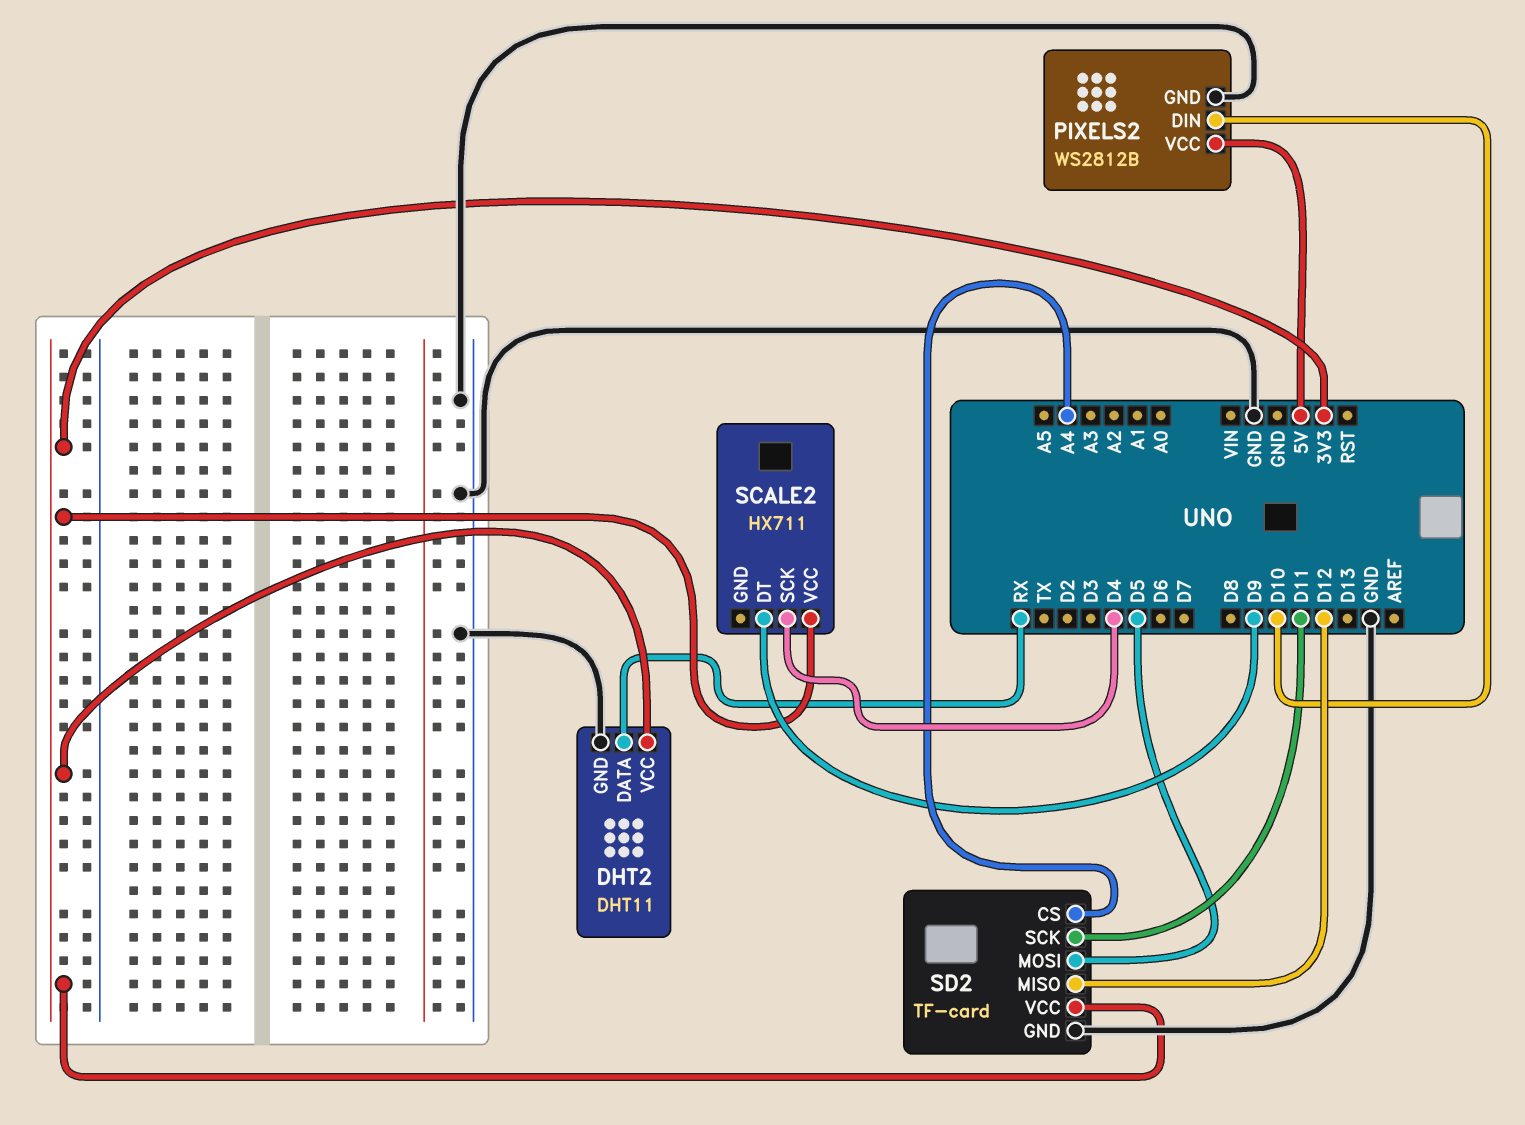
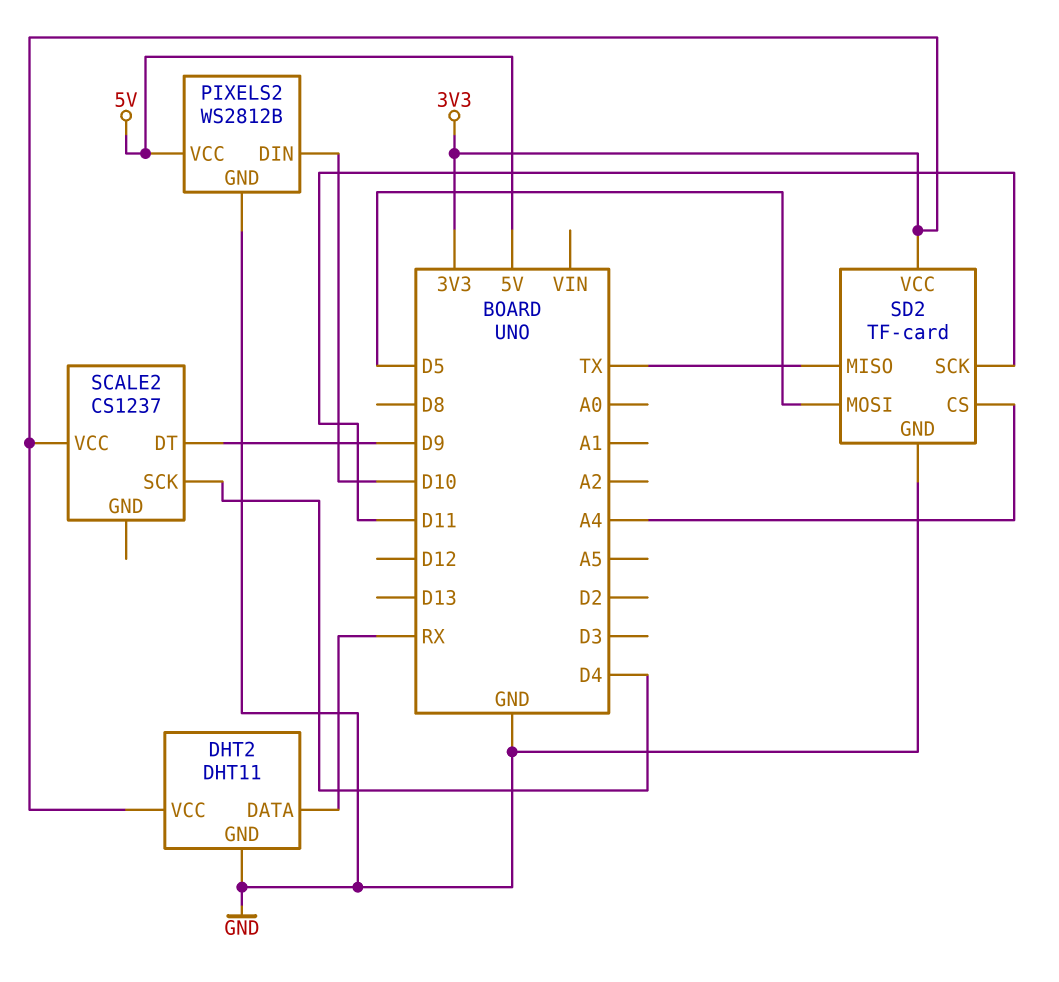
SCALE2: HX711 -> CS1237
SD2 pin MISO: D12 -> TX

